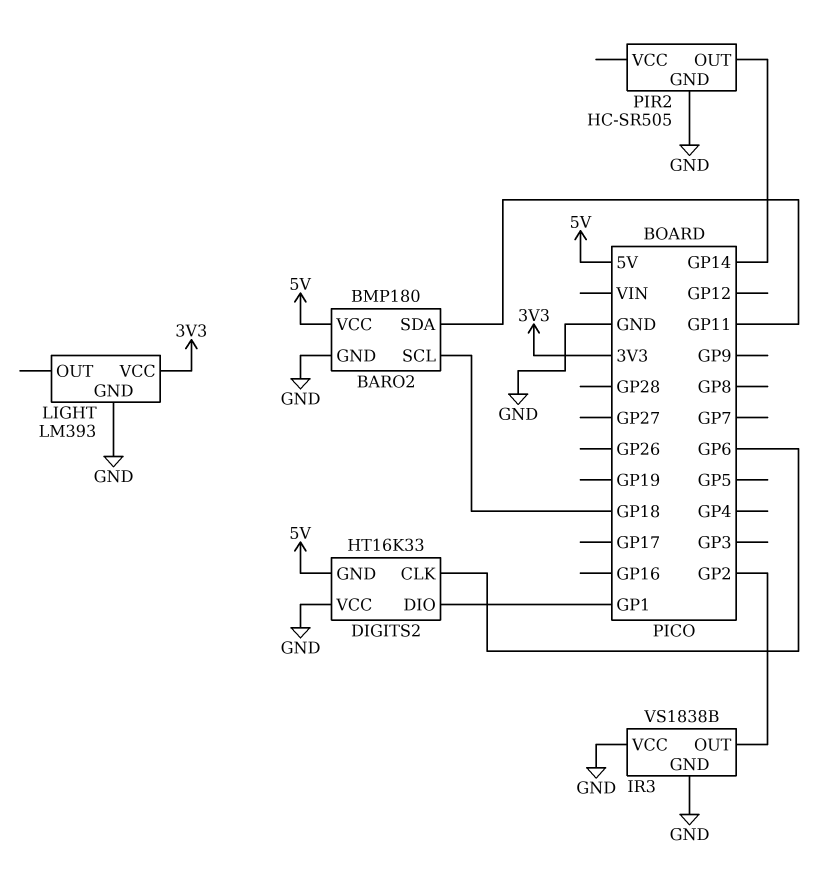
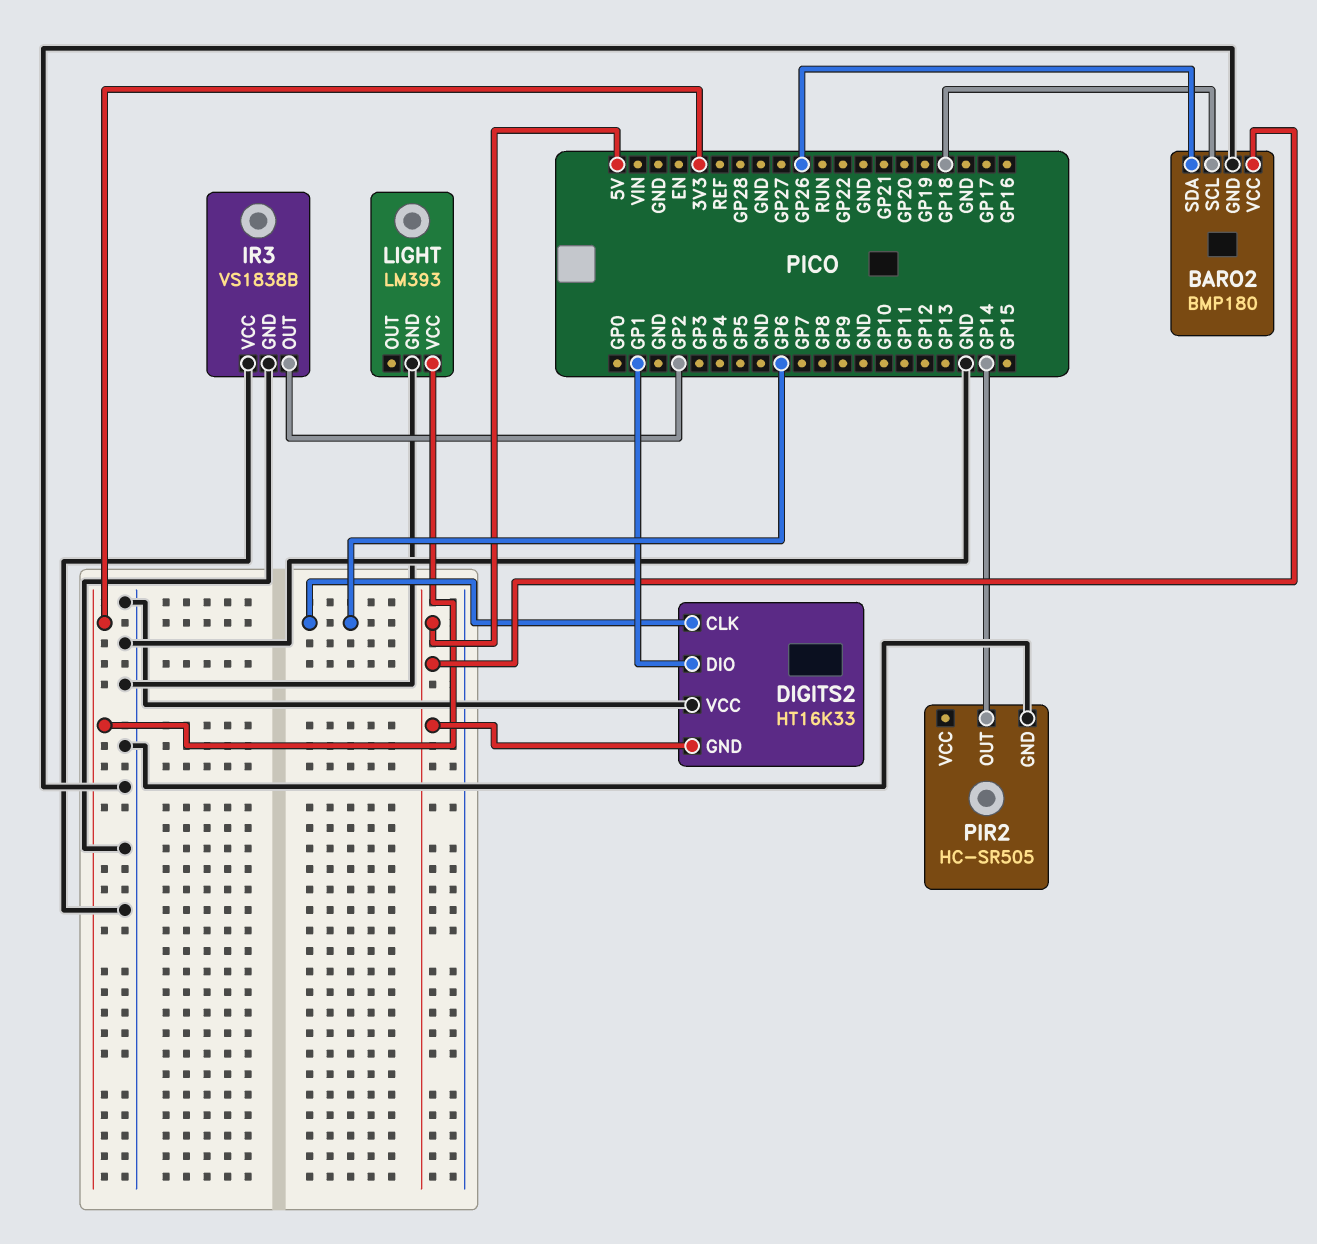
BARO2 pin SDA: GP11 -> GP26

